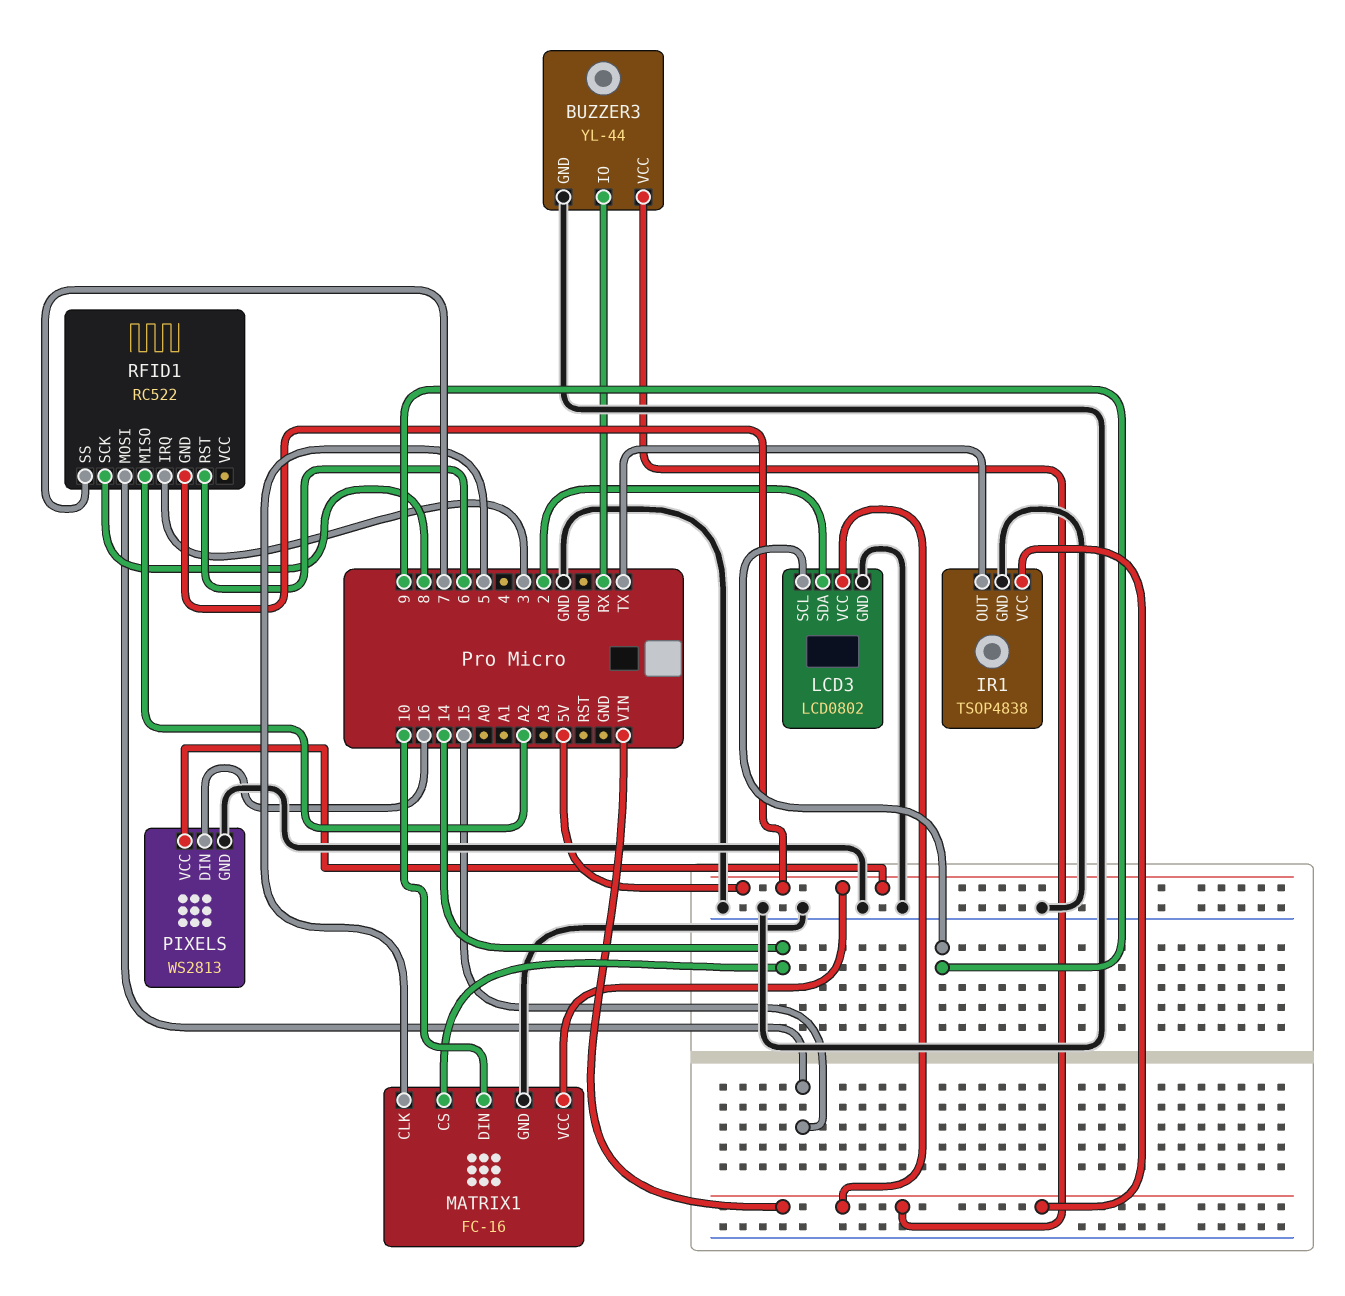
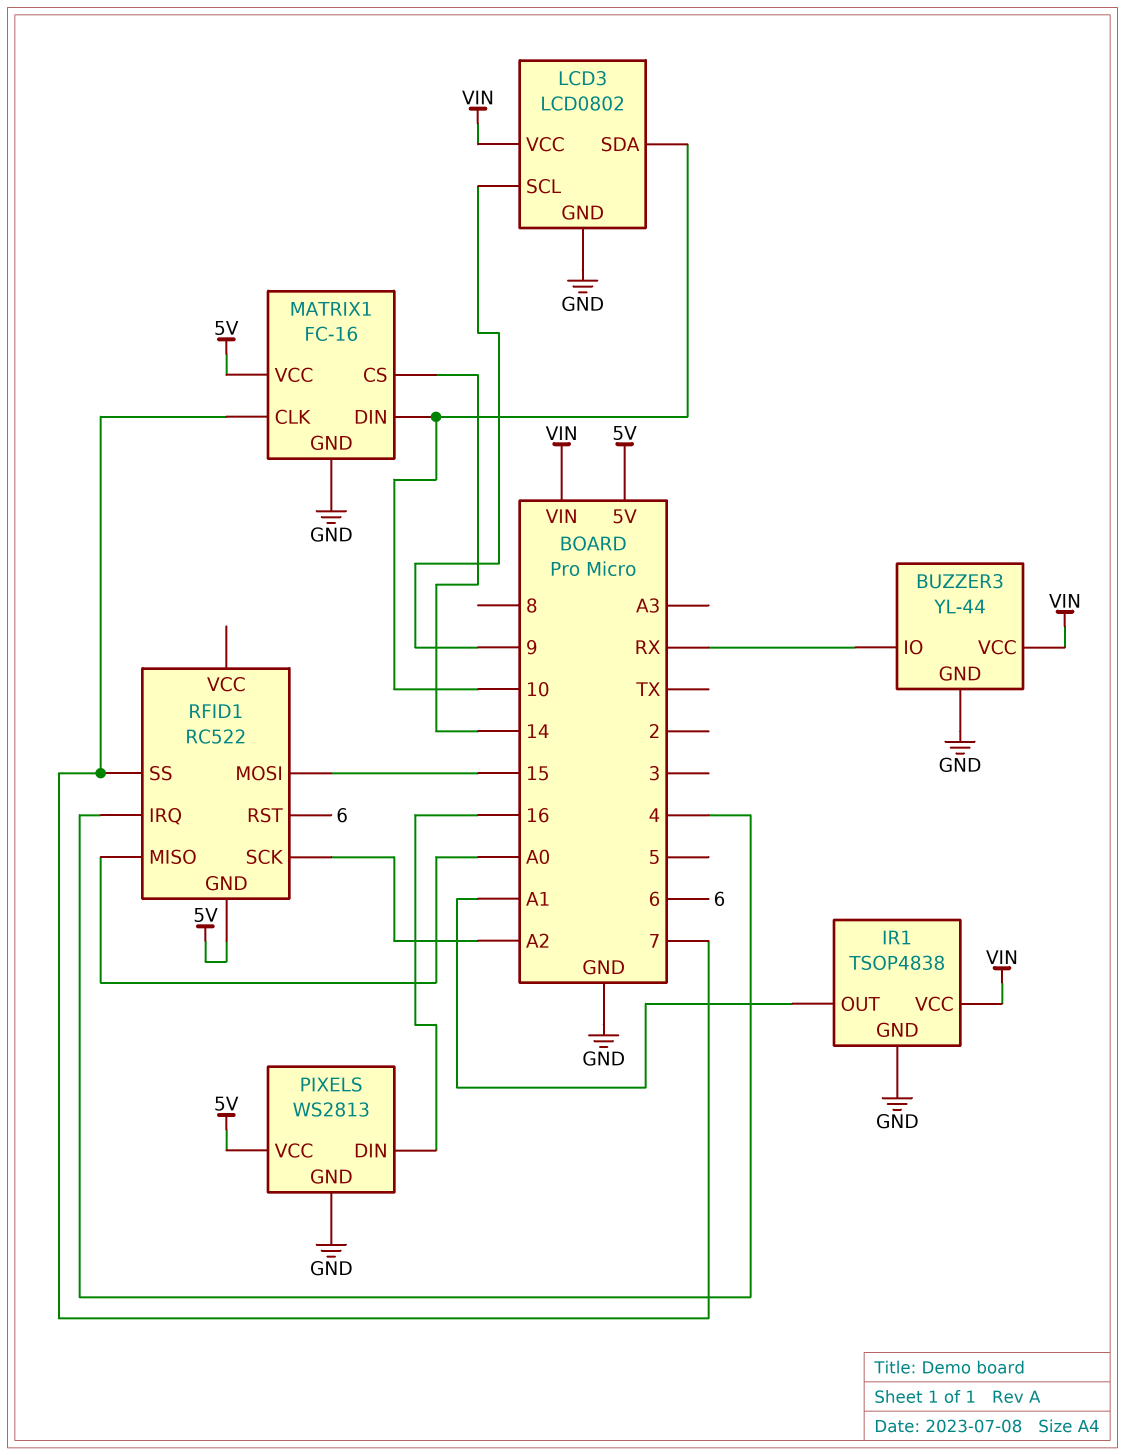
IR1 pin OUT: TX -> A1
LCD3 pin SDA: 2 -> 10
MATRIX1 pin CLK: 5 -> 7
RFID1 pin IRQ: 3 -> 4
RFID1 pin MISO: A2 -> A0
RFID1 pin SCK: 8 -> A2

